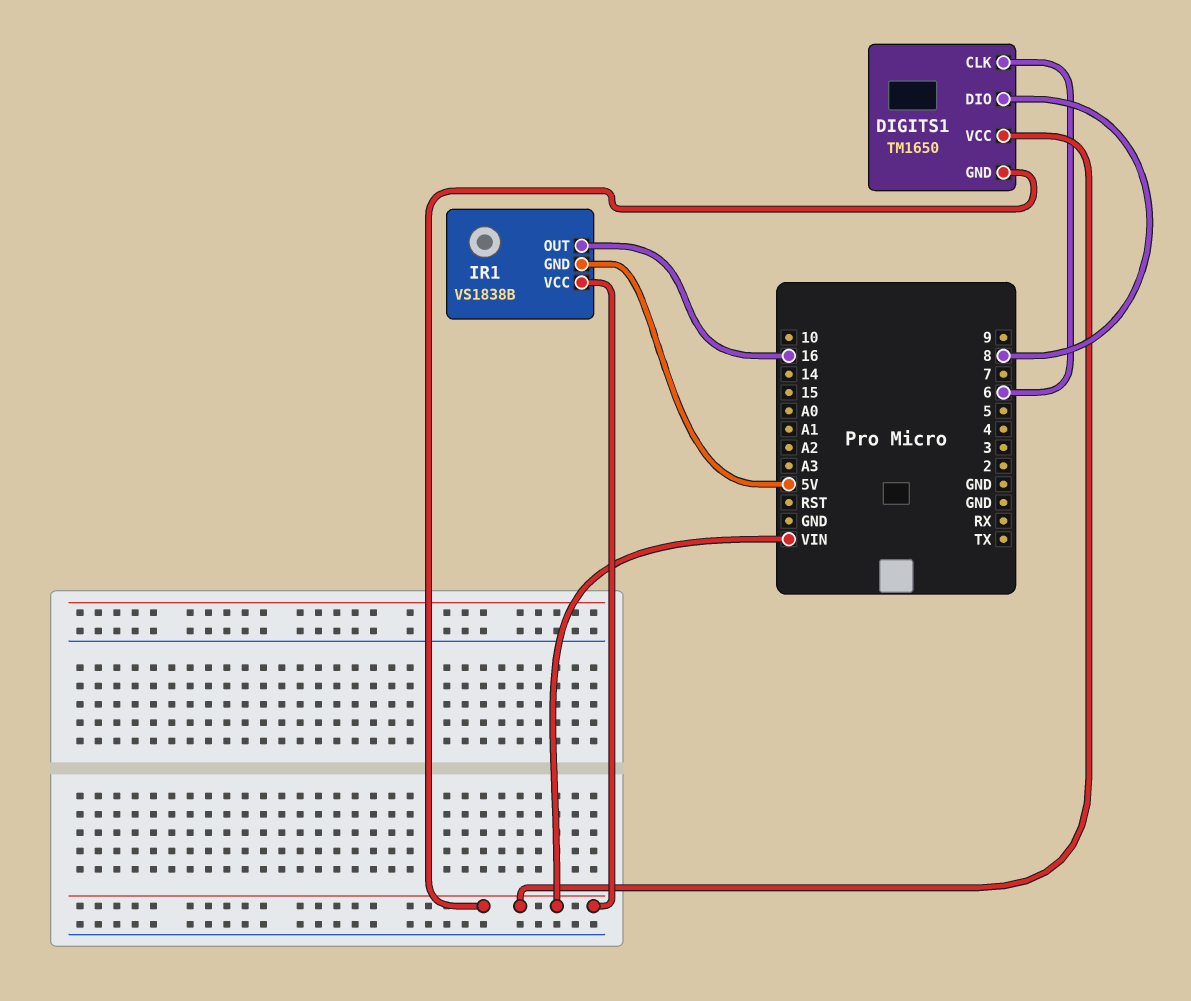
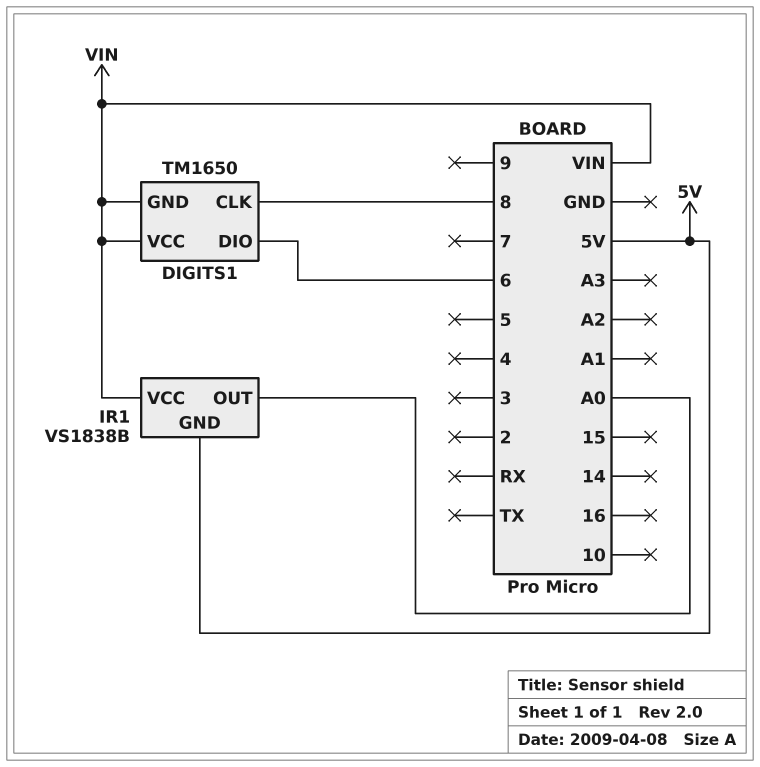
DIGITS1 pin CLK: 6 -> 8
DIGITS1 pin DIO: 8 -> 6
IR1 pin OUT: 16 -> A0

